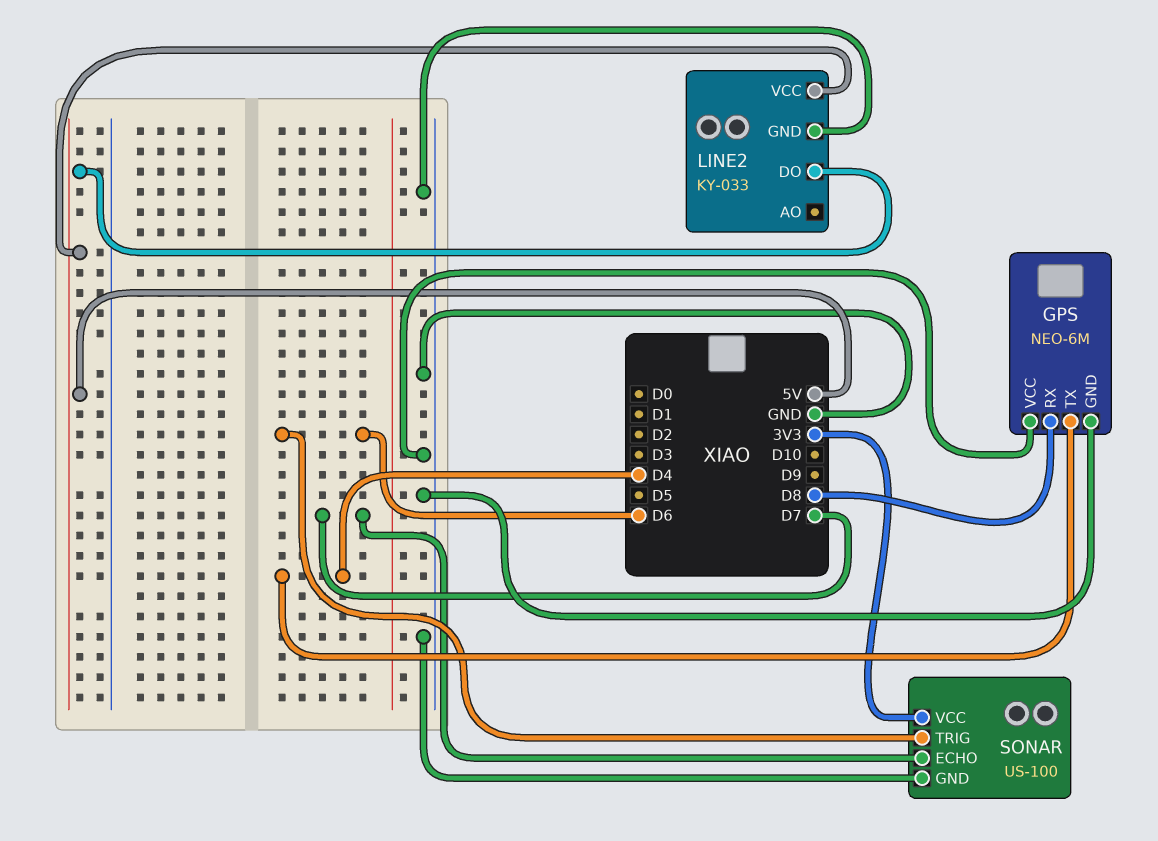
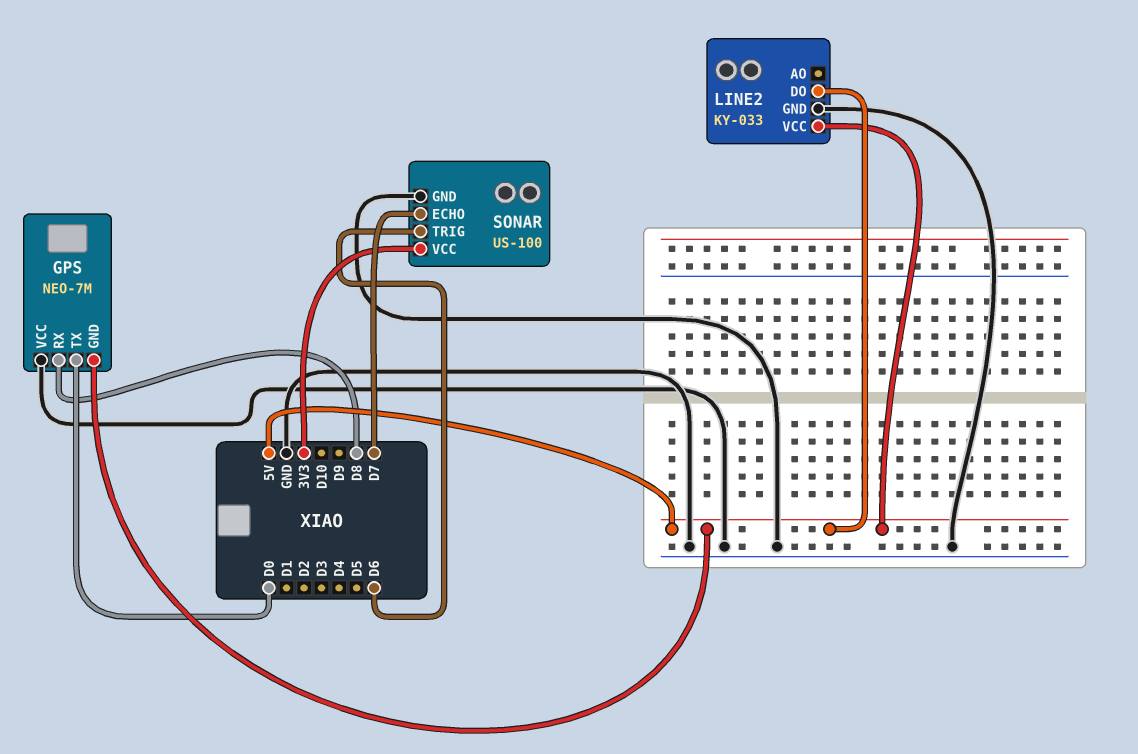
GPS: NEO-6M -> NEO-7M
GPS pin GND: GND -> 5V
GPS pin TX: D4 -> D0

